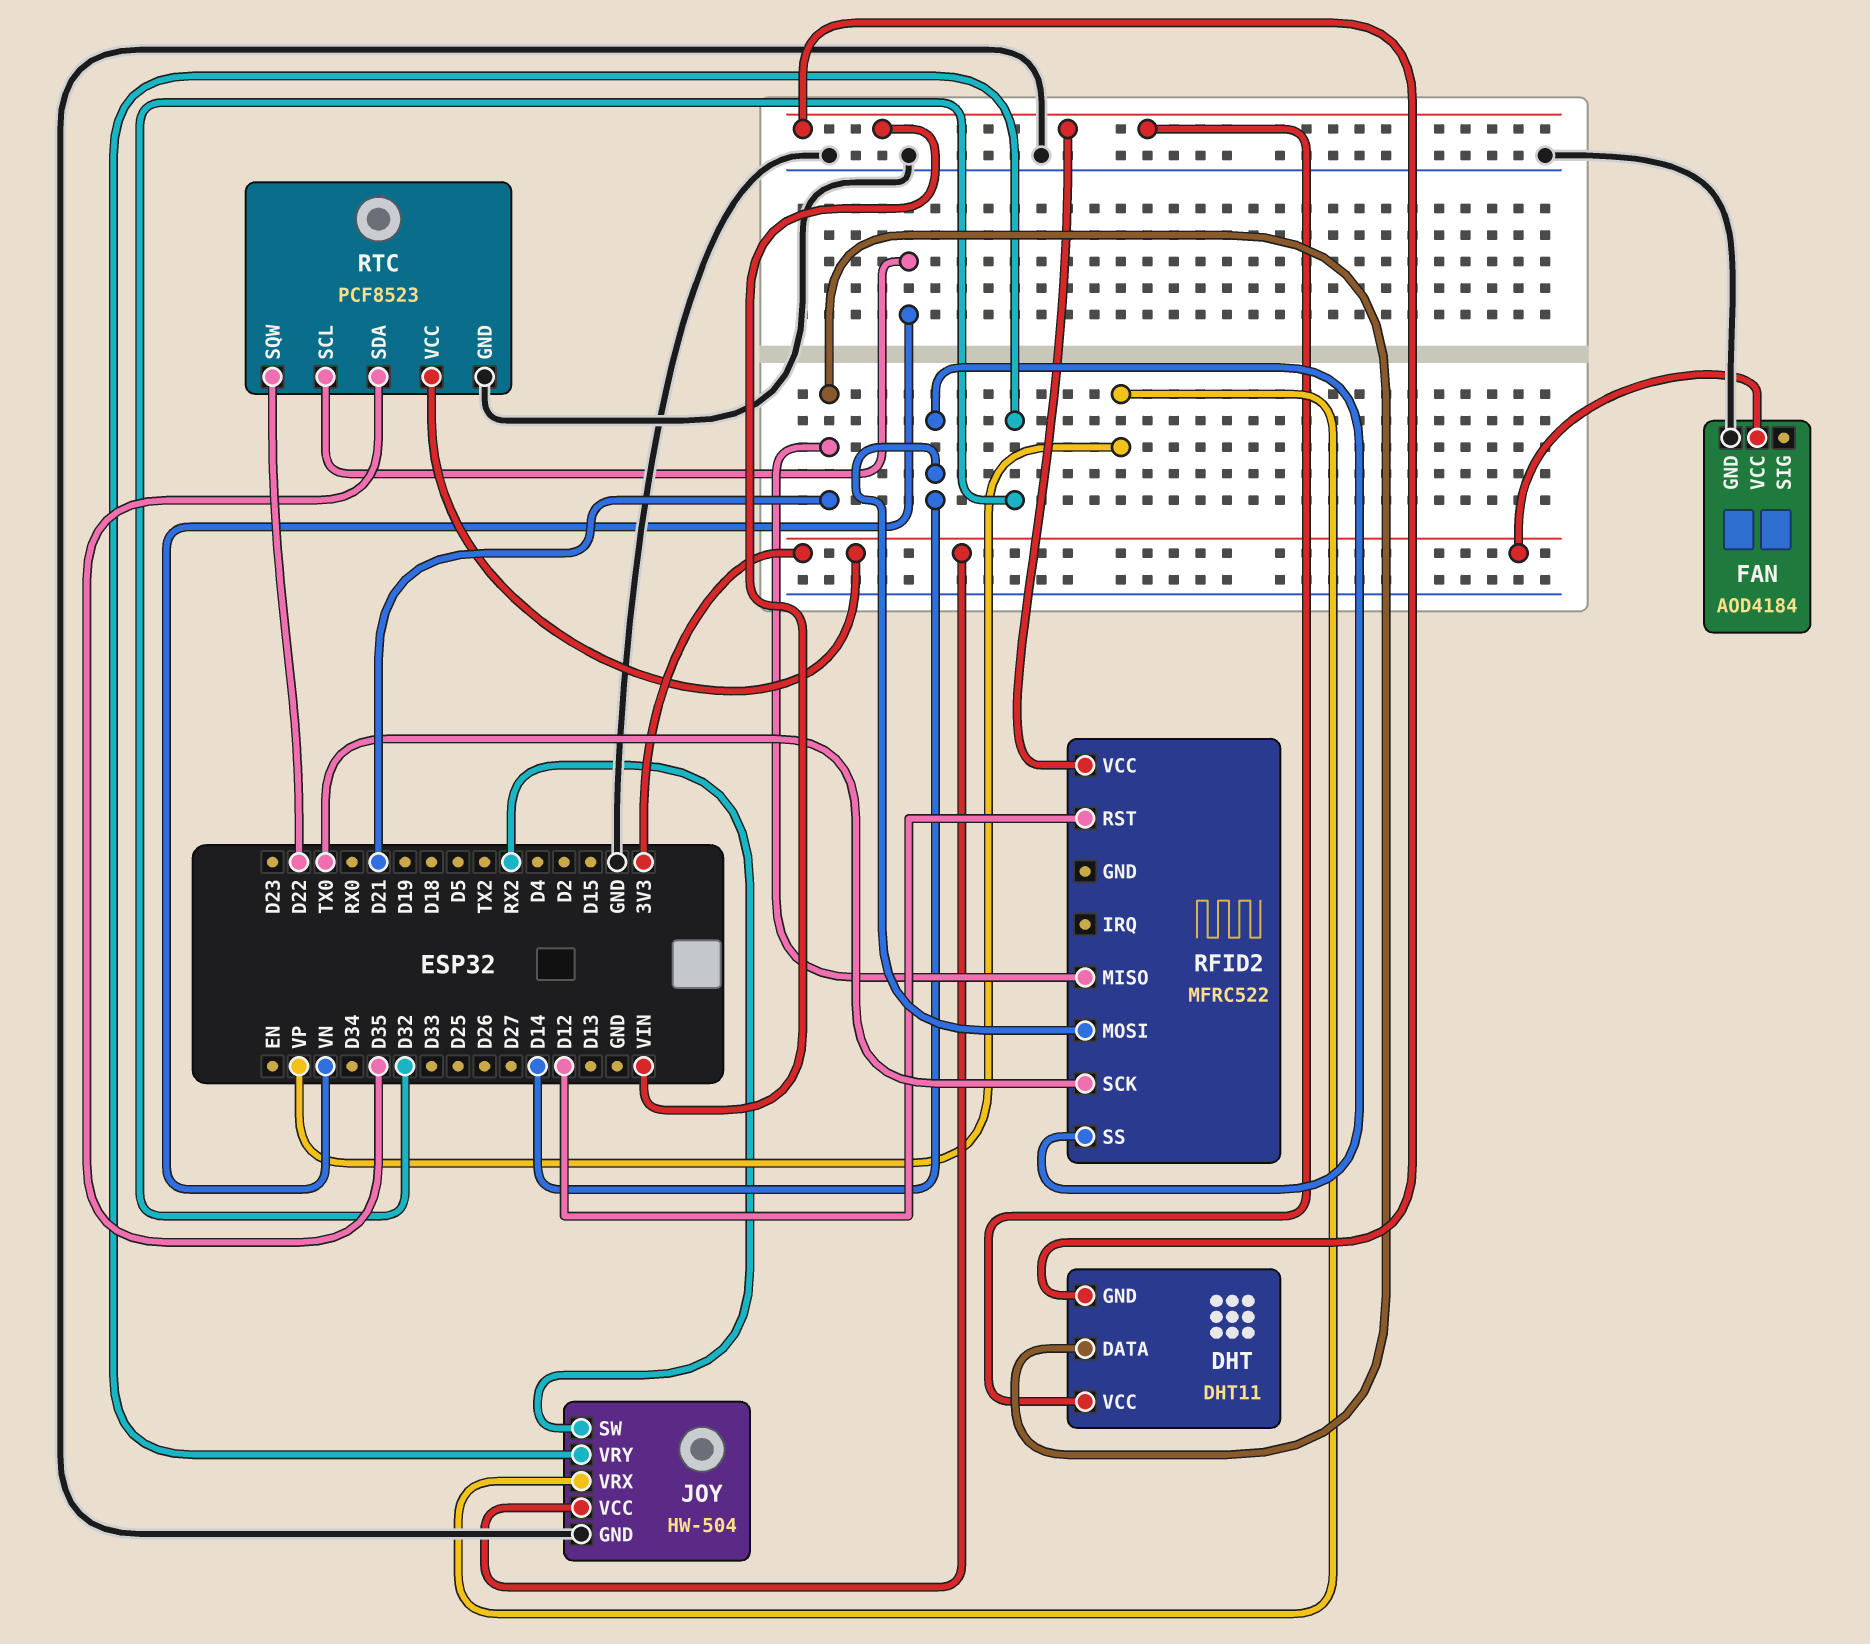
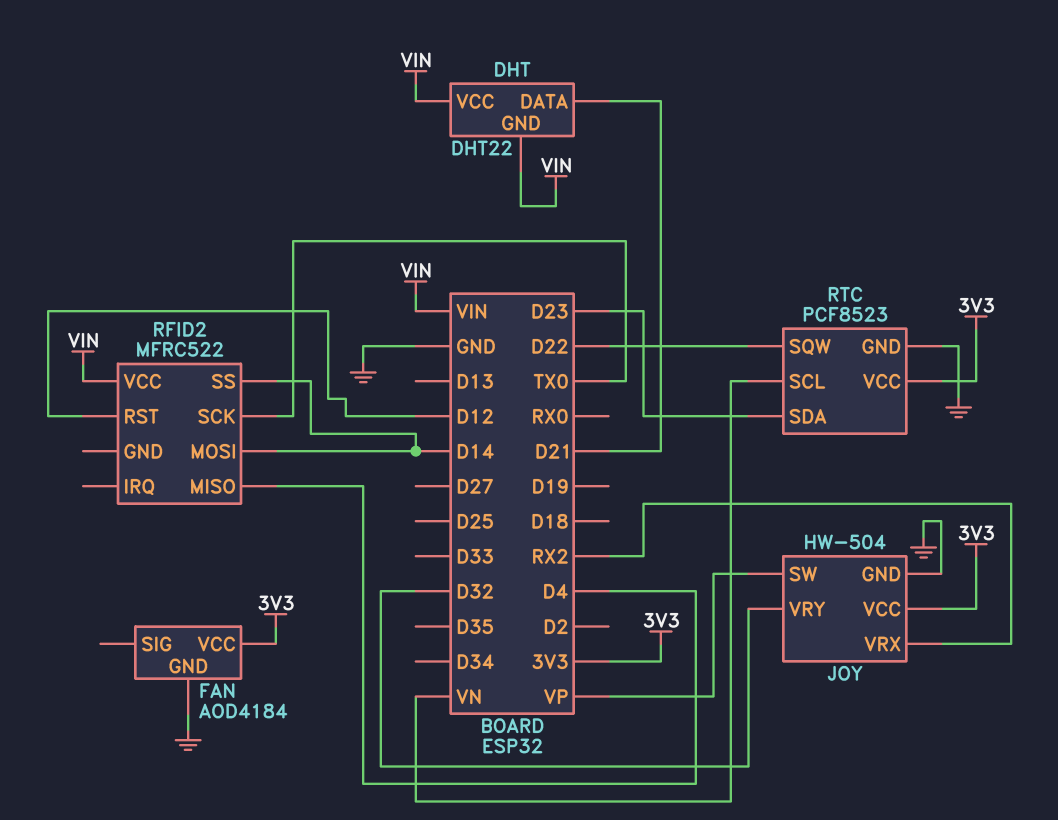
DHT: DHT11 -> DHT22
JOY pin SW: RX2 -> VP
JOY pin VRX: VP -> RX2
RFID2 pin MISO: D21 -> D4
RTC pin SDA: D35 -> D23

